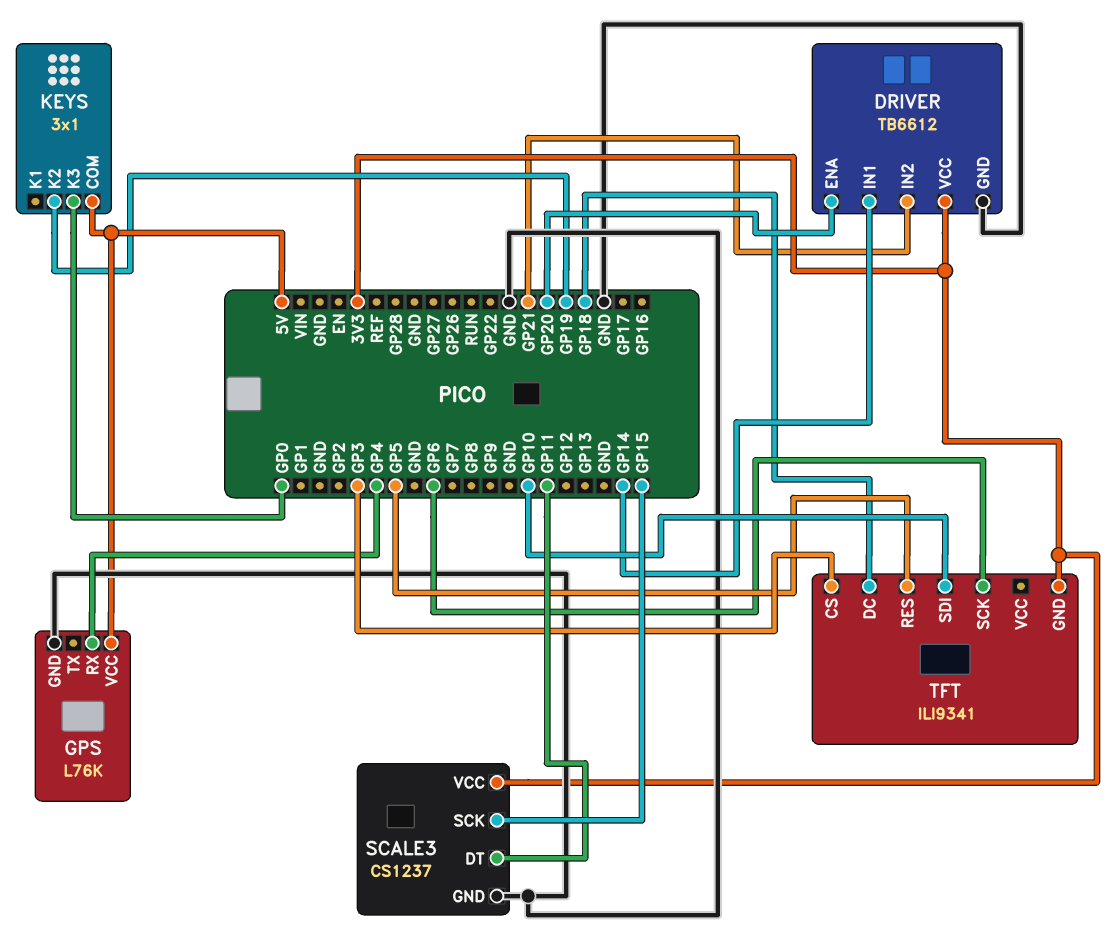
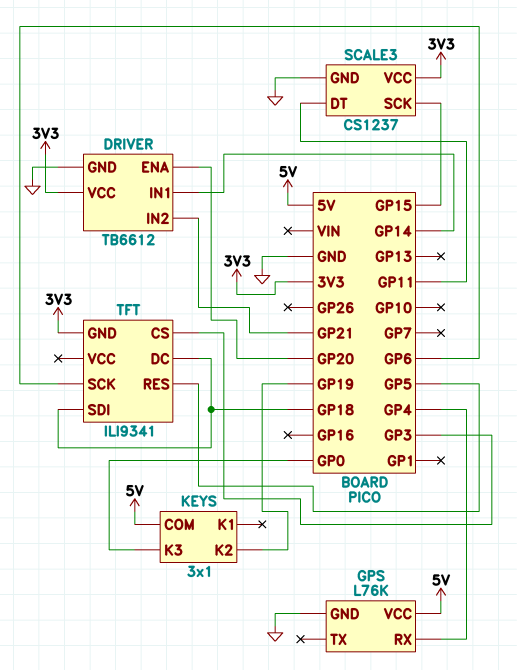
TFT pin SDI: GP10 -> GP18

